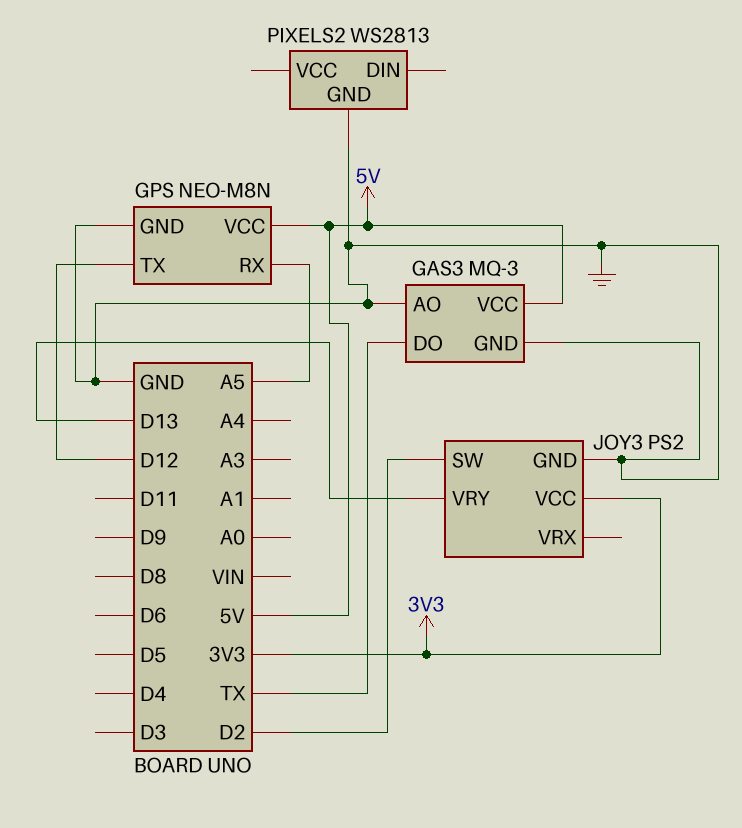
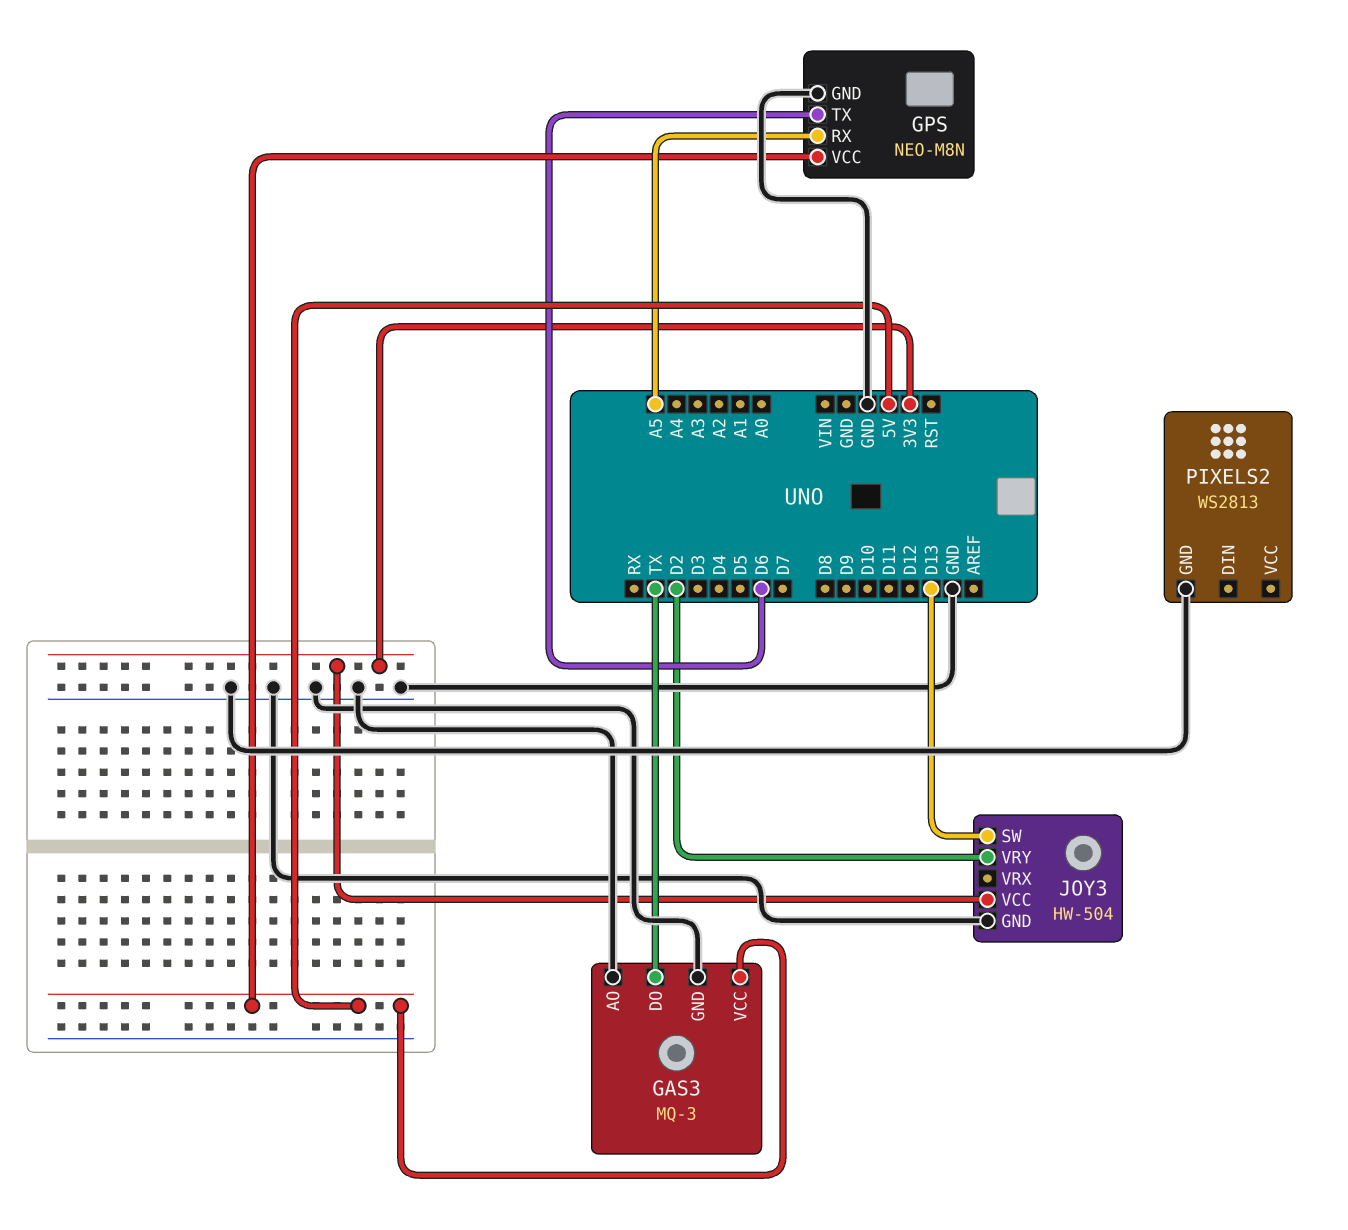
GPS pin TX: D12 -> D6
JOY3: PS2 -> HW-504
JOY3 pin SW: D2 -> D13
JOY3 pin VRY: D13 -> D2

